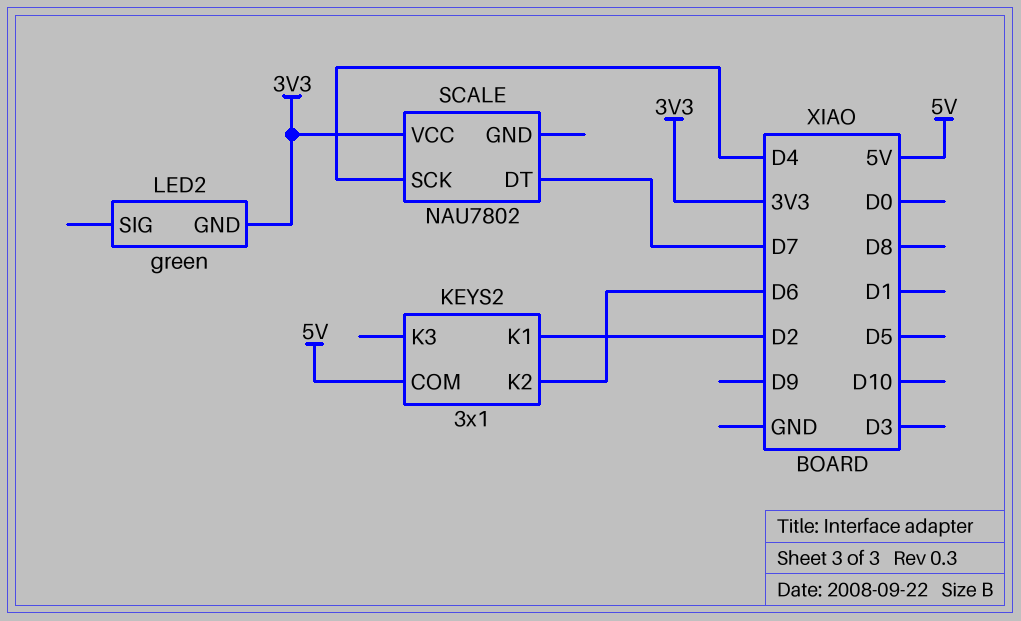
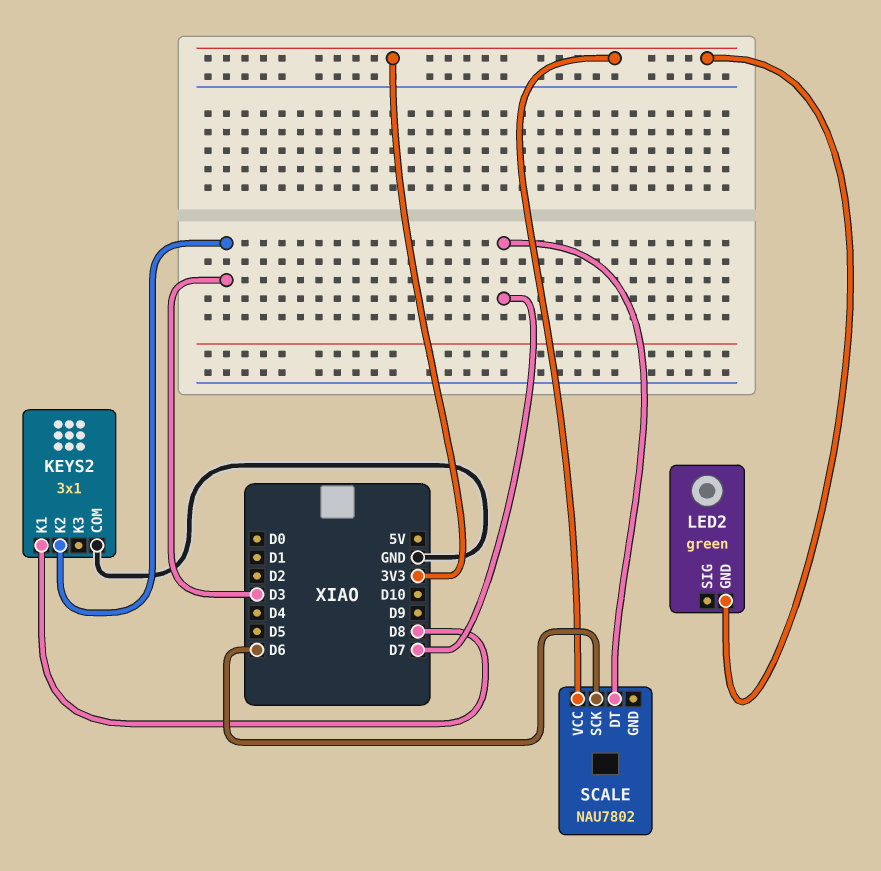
KEYS2 pin COM: 5V -> GND
KEYS2 pin K1: D2 -> D8
KEYS2 pin K2: D6 -> D3
SCALE pin SCK: D4 -> D6

